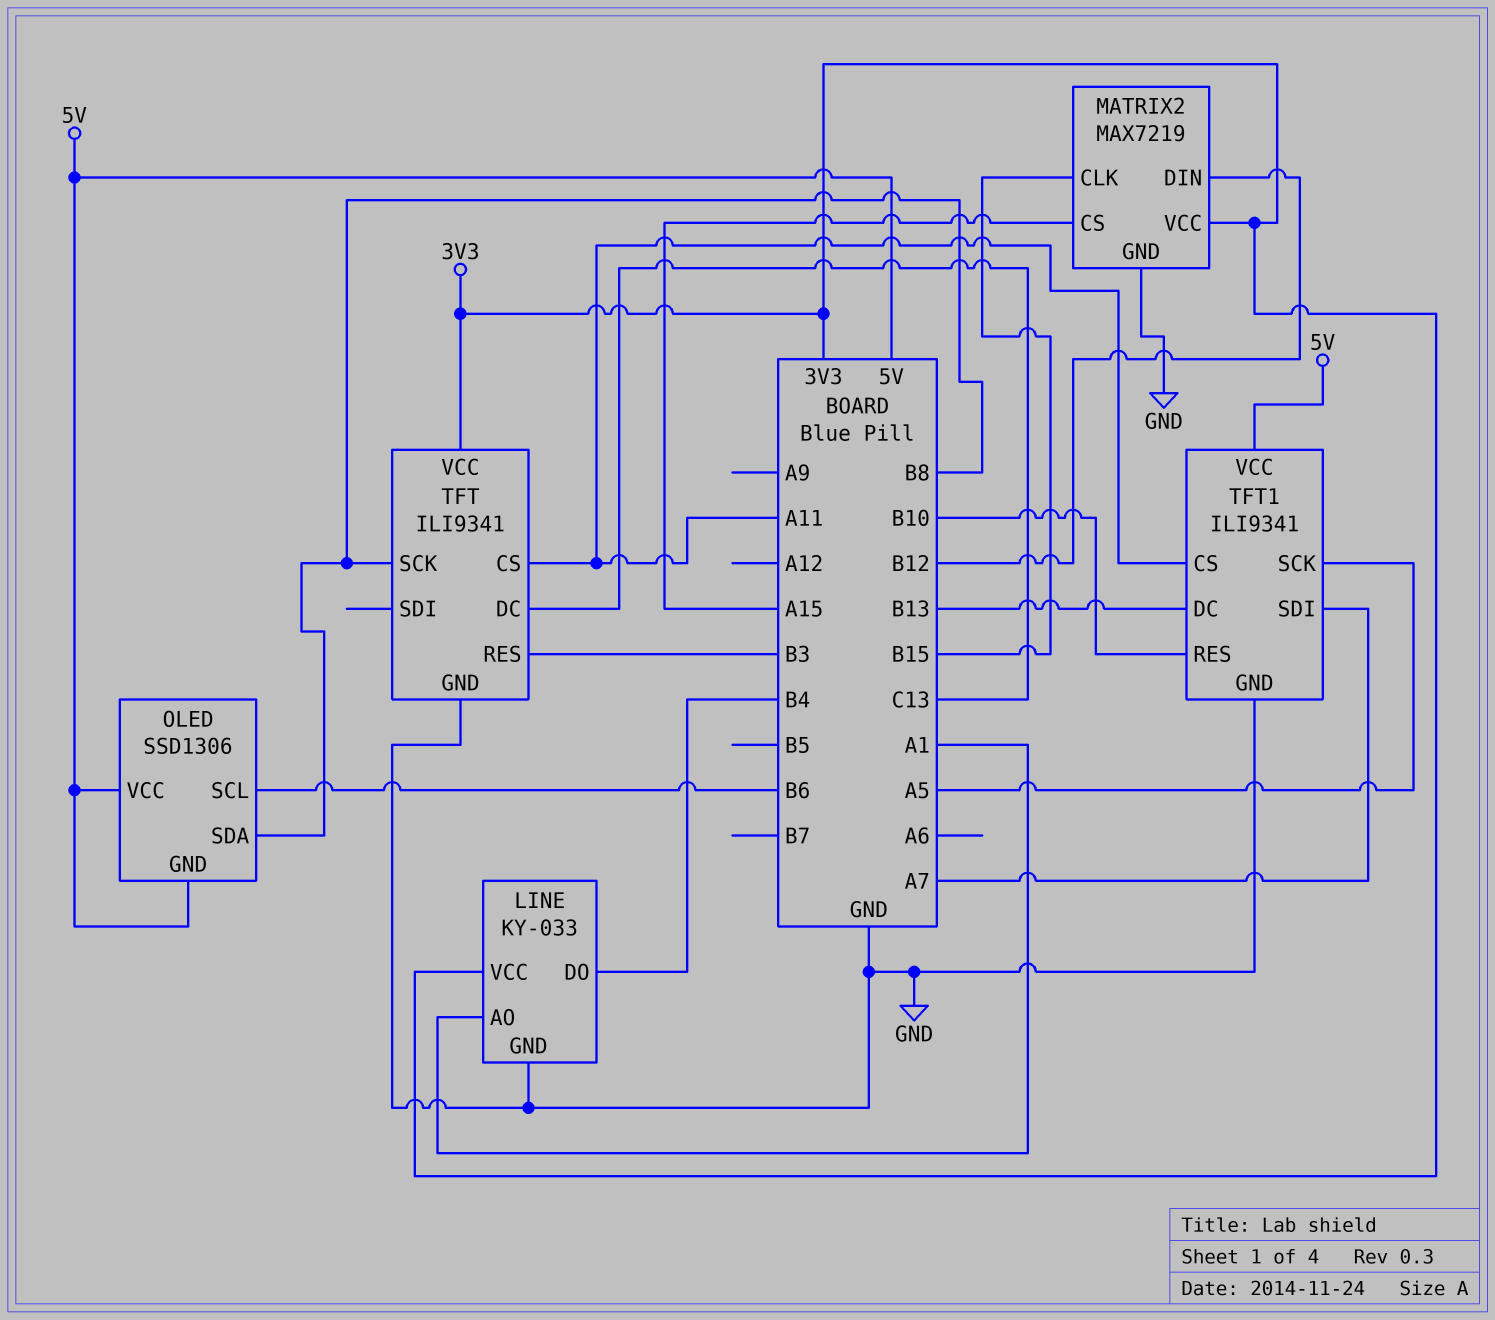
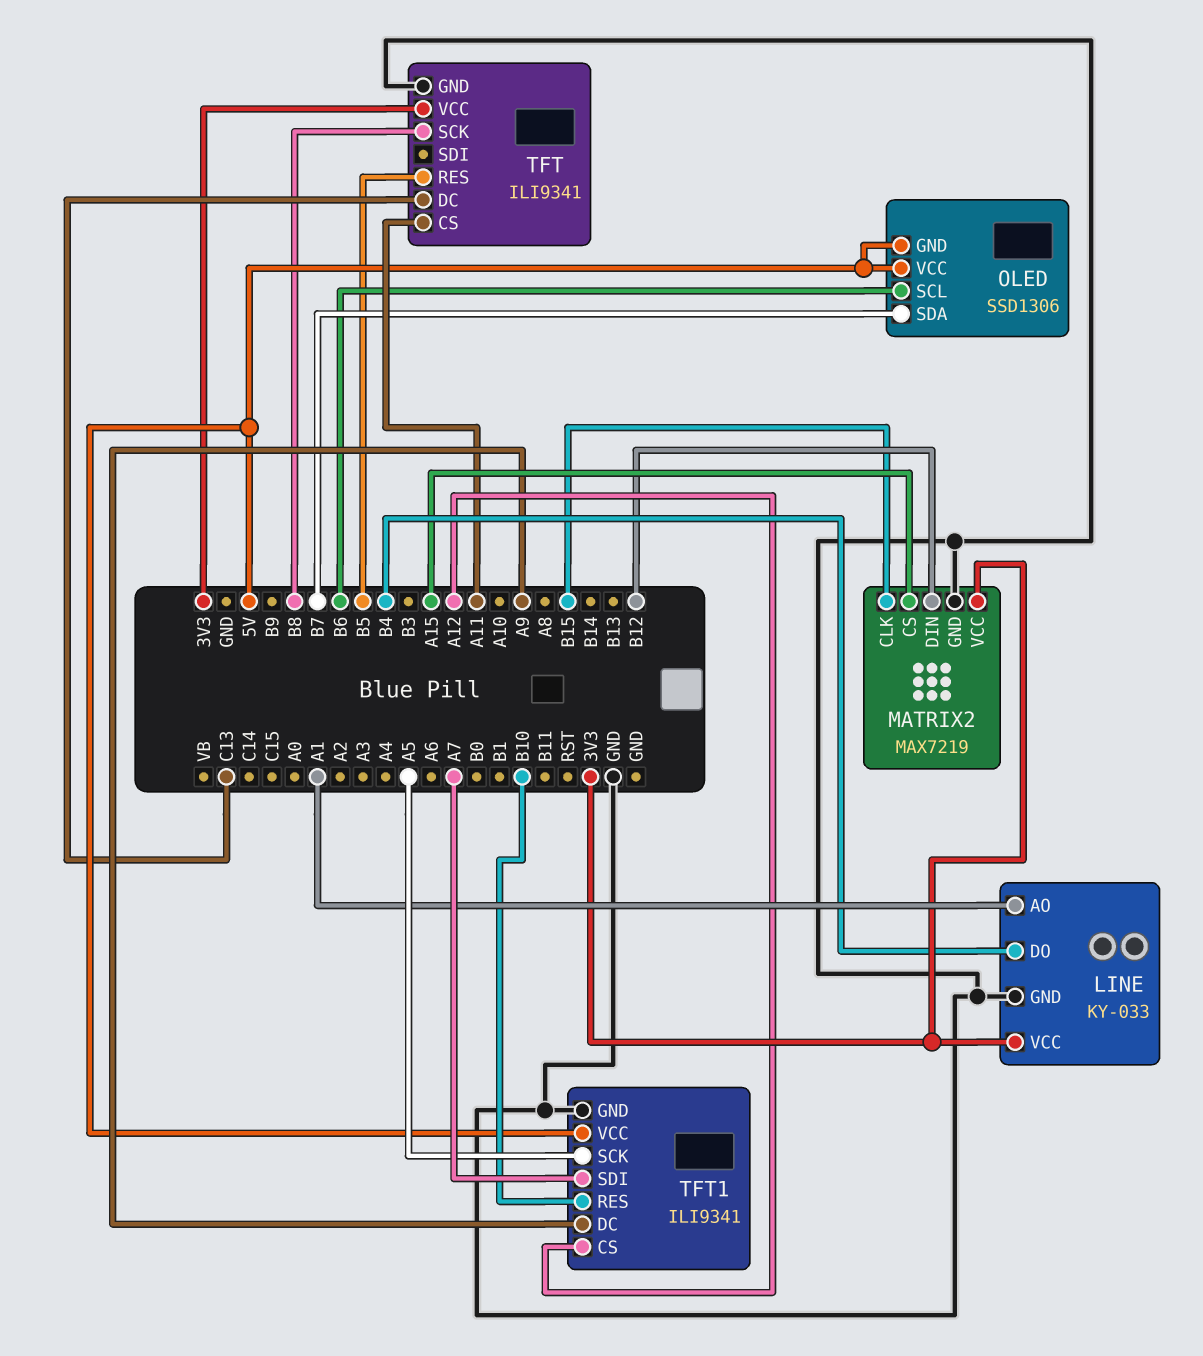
OLED pin SDA: B8 -> B7
TFT pin RES: B3 -> B5
TFT1 pin CS: A11 -> A12
TFT1 pin DC: B13 -> A9

